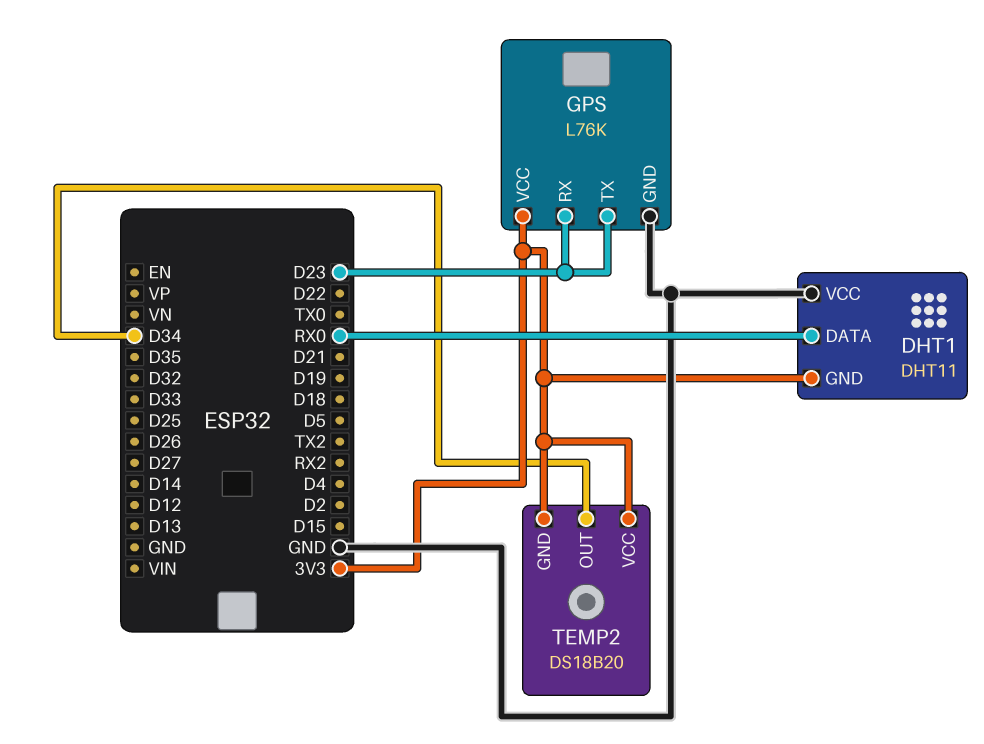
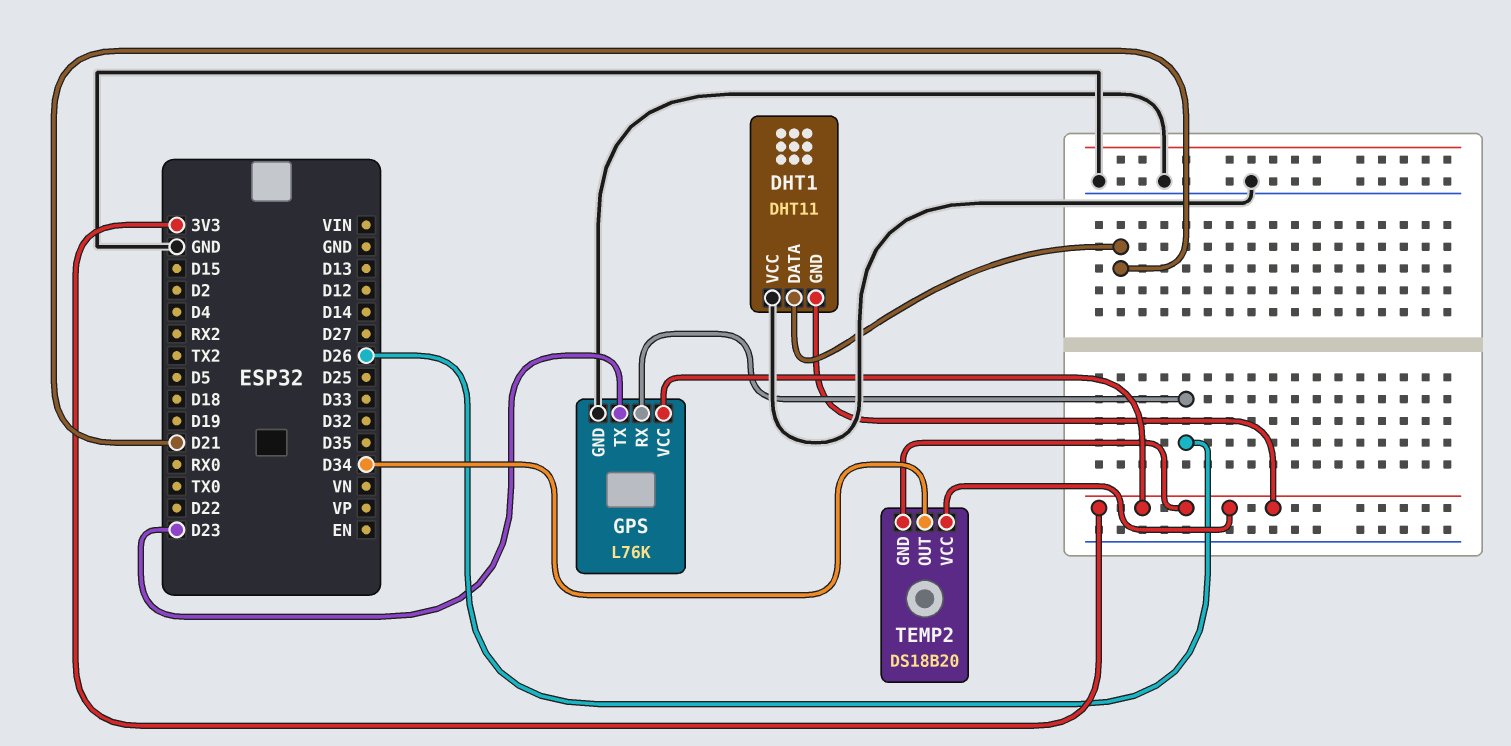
DHT1 pin DATA: RX0 -> D21
GPS pin RX: D23 -> D26

